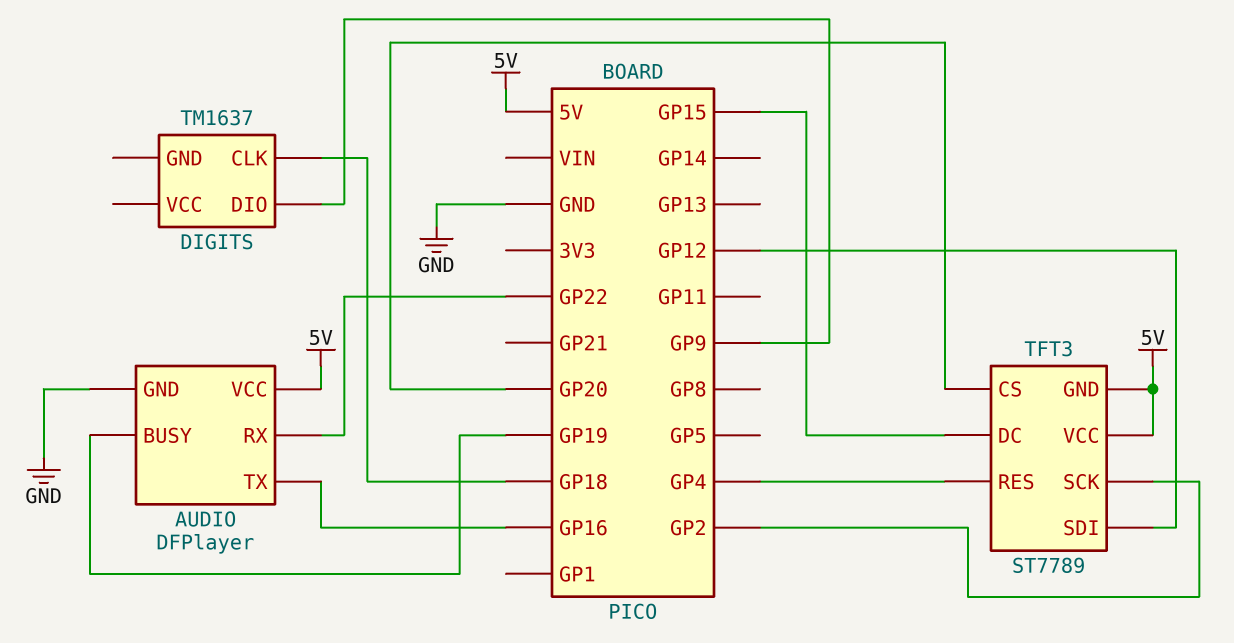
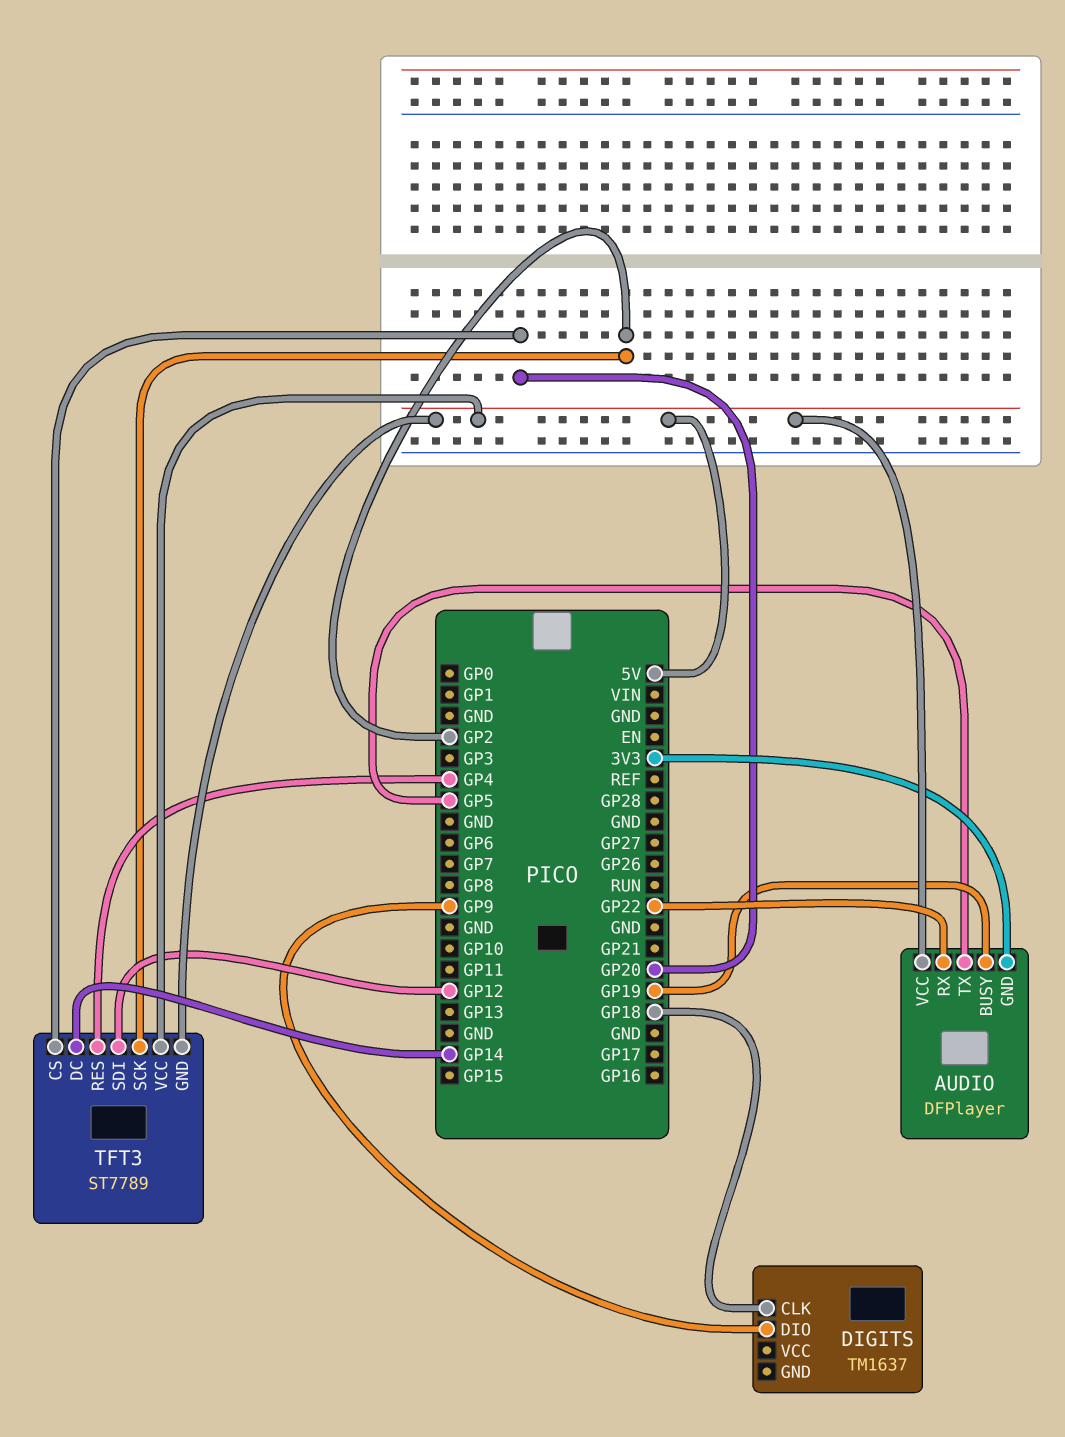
AUDIO pin GND: GND -> 3V3
AUDIO pin TX: GP16 -> GP5
TFT3 pin DC: GP15 -> GP14

